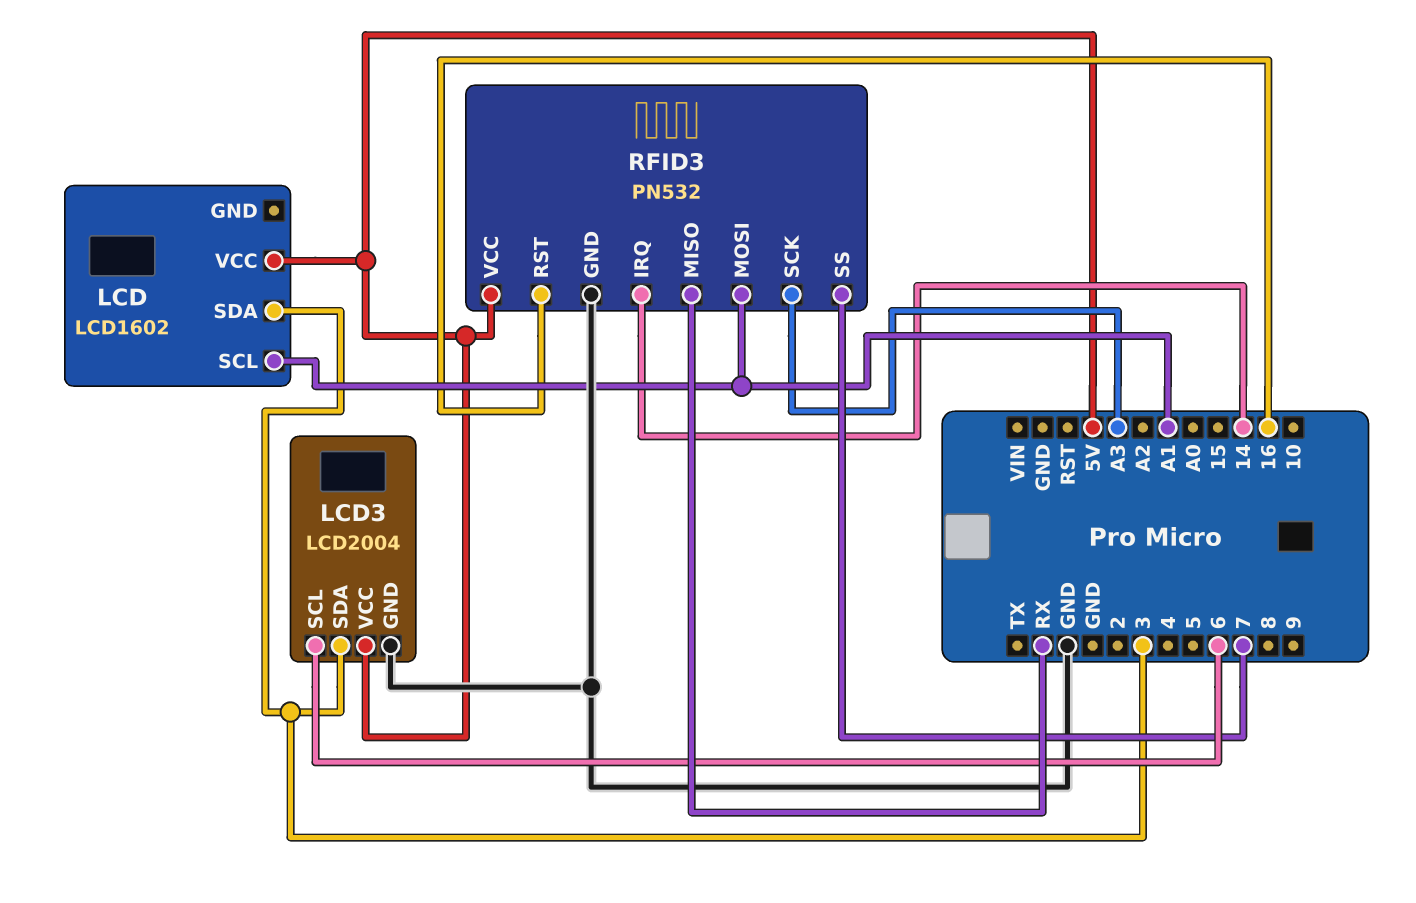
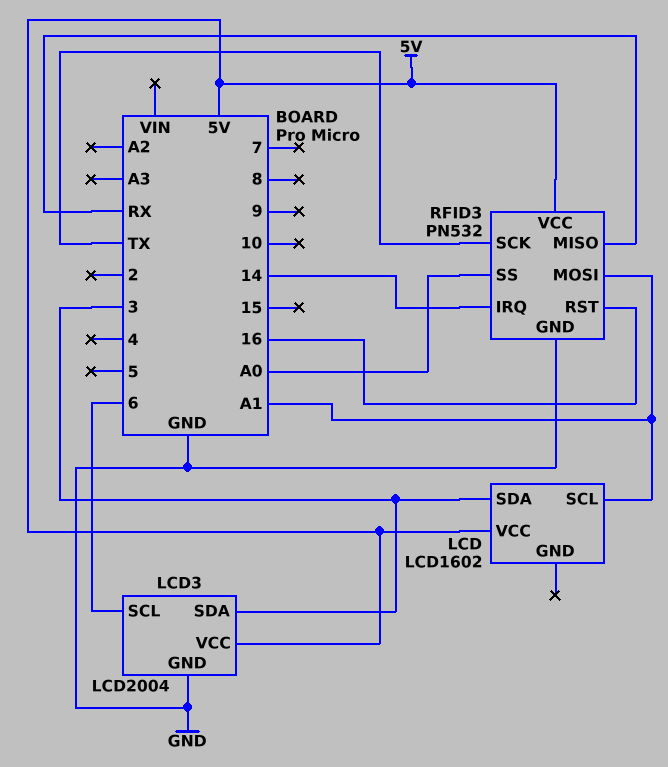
RFID3 pin SCK: A3 -> TX
RFID3 pin SS: 7 -> A0

